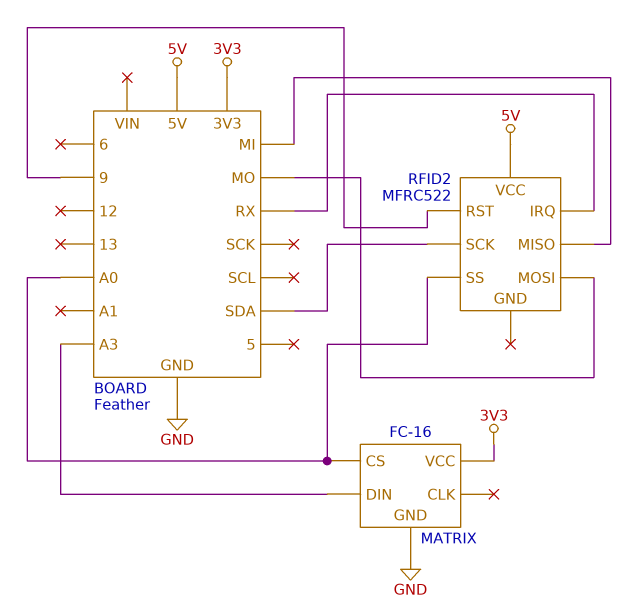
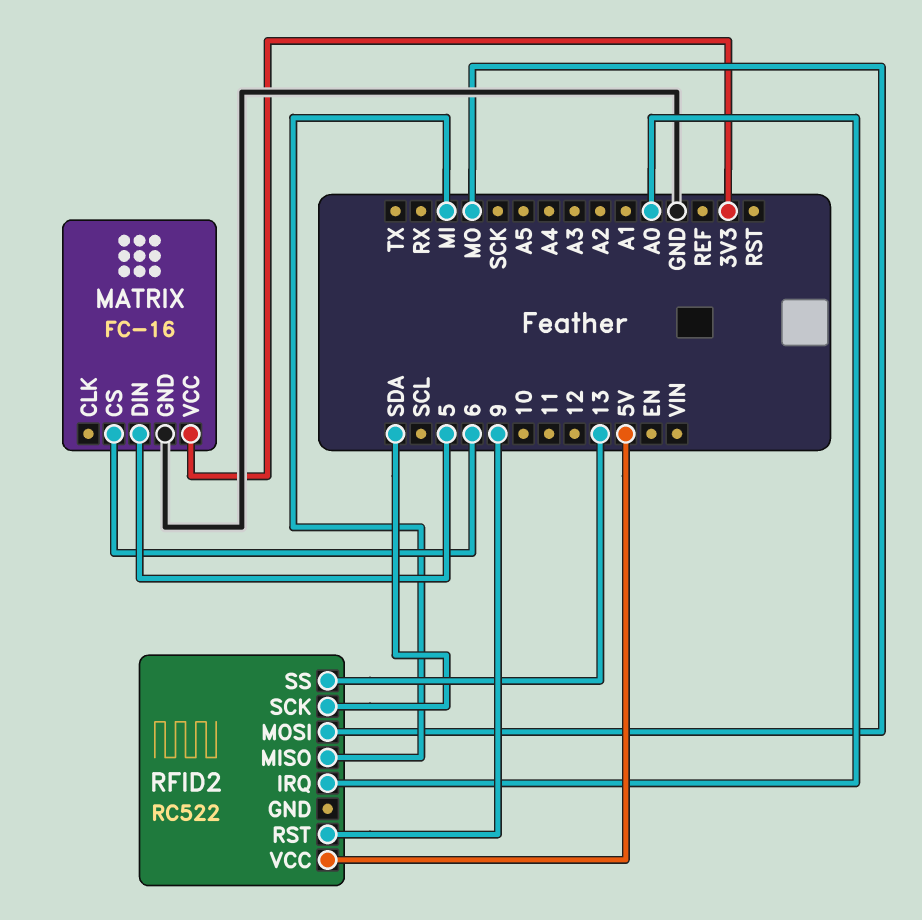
MATRIX pin CS: A0 -> 6
MATRIX pin DIN: A3 -> 5
RFID2: MFRC522 -> RC522
RFID2 pin IRQ: RX -> A0
RFID2 pin SS: A0 -> 13

